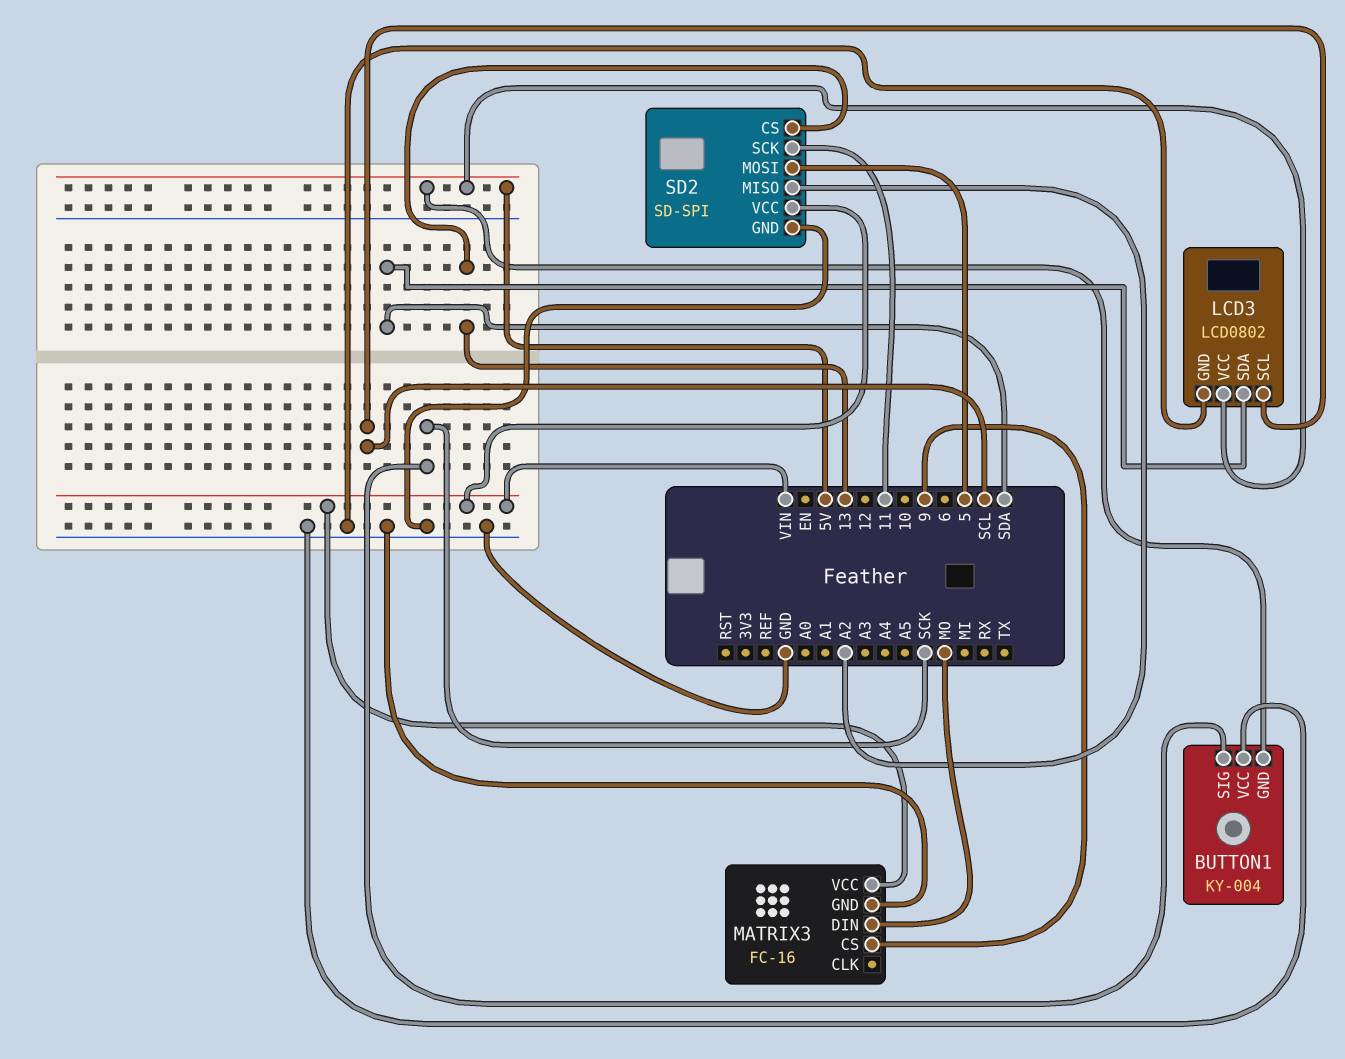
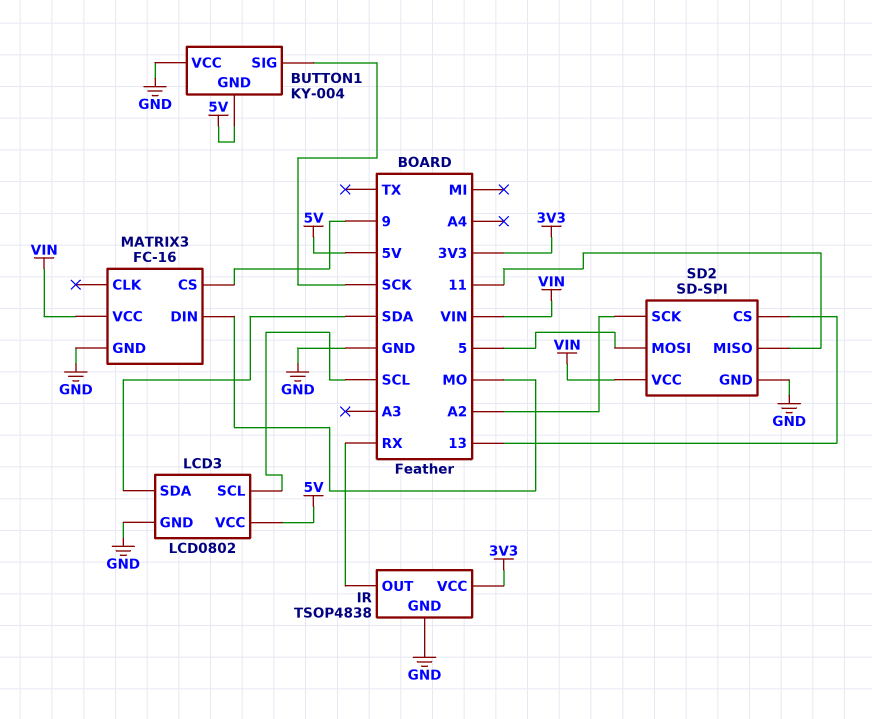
IR: none -> TSOP4838
IR pin GND: none -> GND
IR pin OUT: none -> RX
IR pin VCC: none -> 3V3
SD2 pin MISO: A2 -> 11
SD2 pin SCK: 11 -> A2

